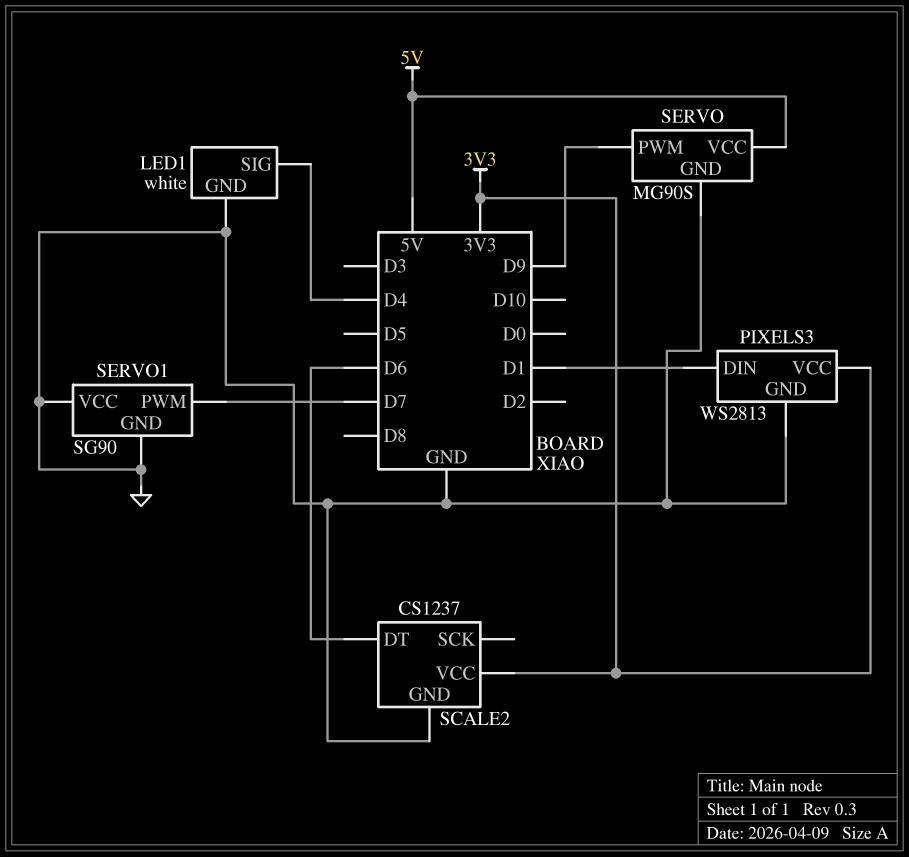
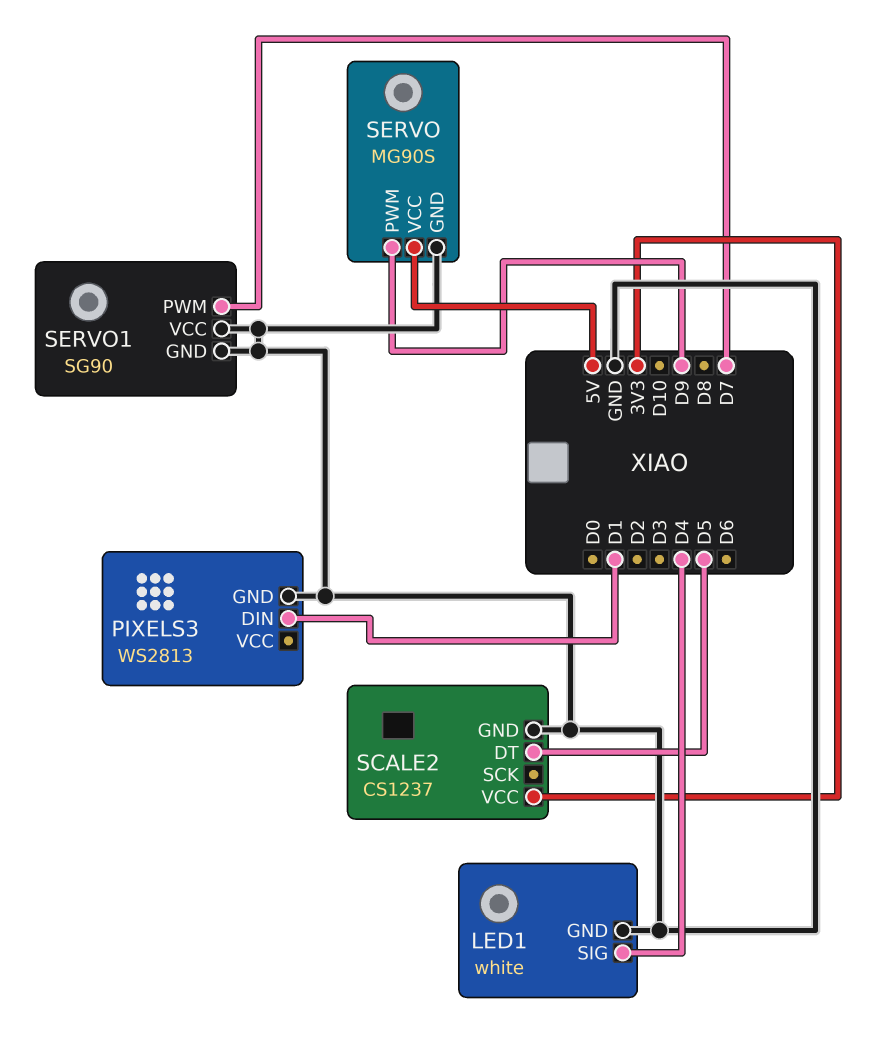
PIXELS3 pin VCC: 3V3 -> none
SCALE2 pin DT: D6 -> D5

